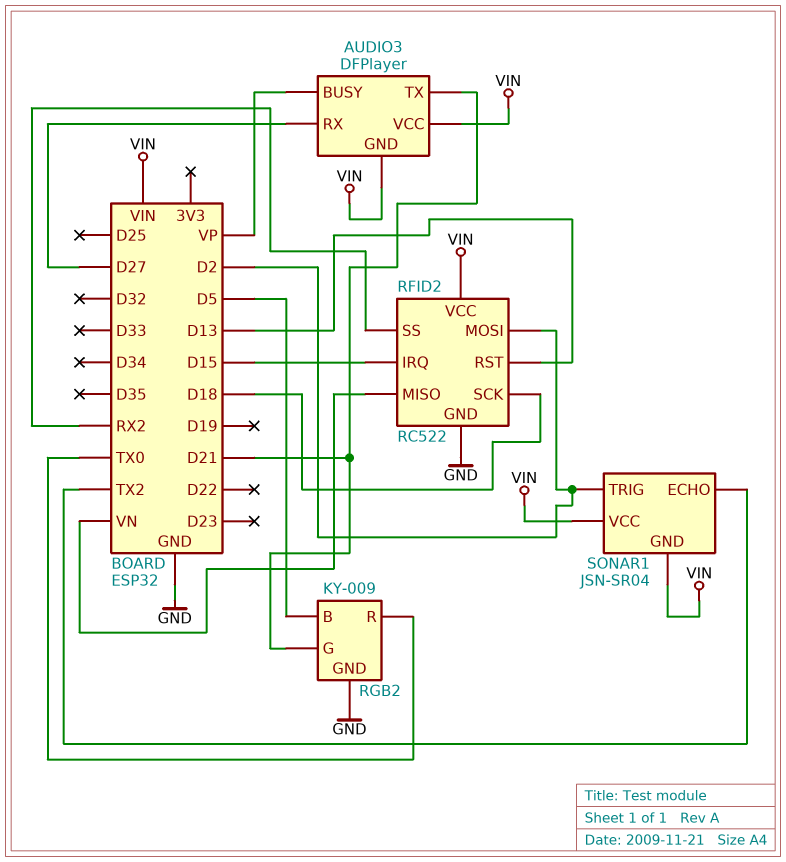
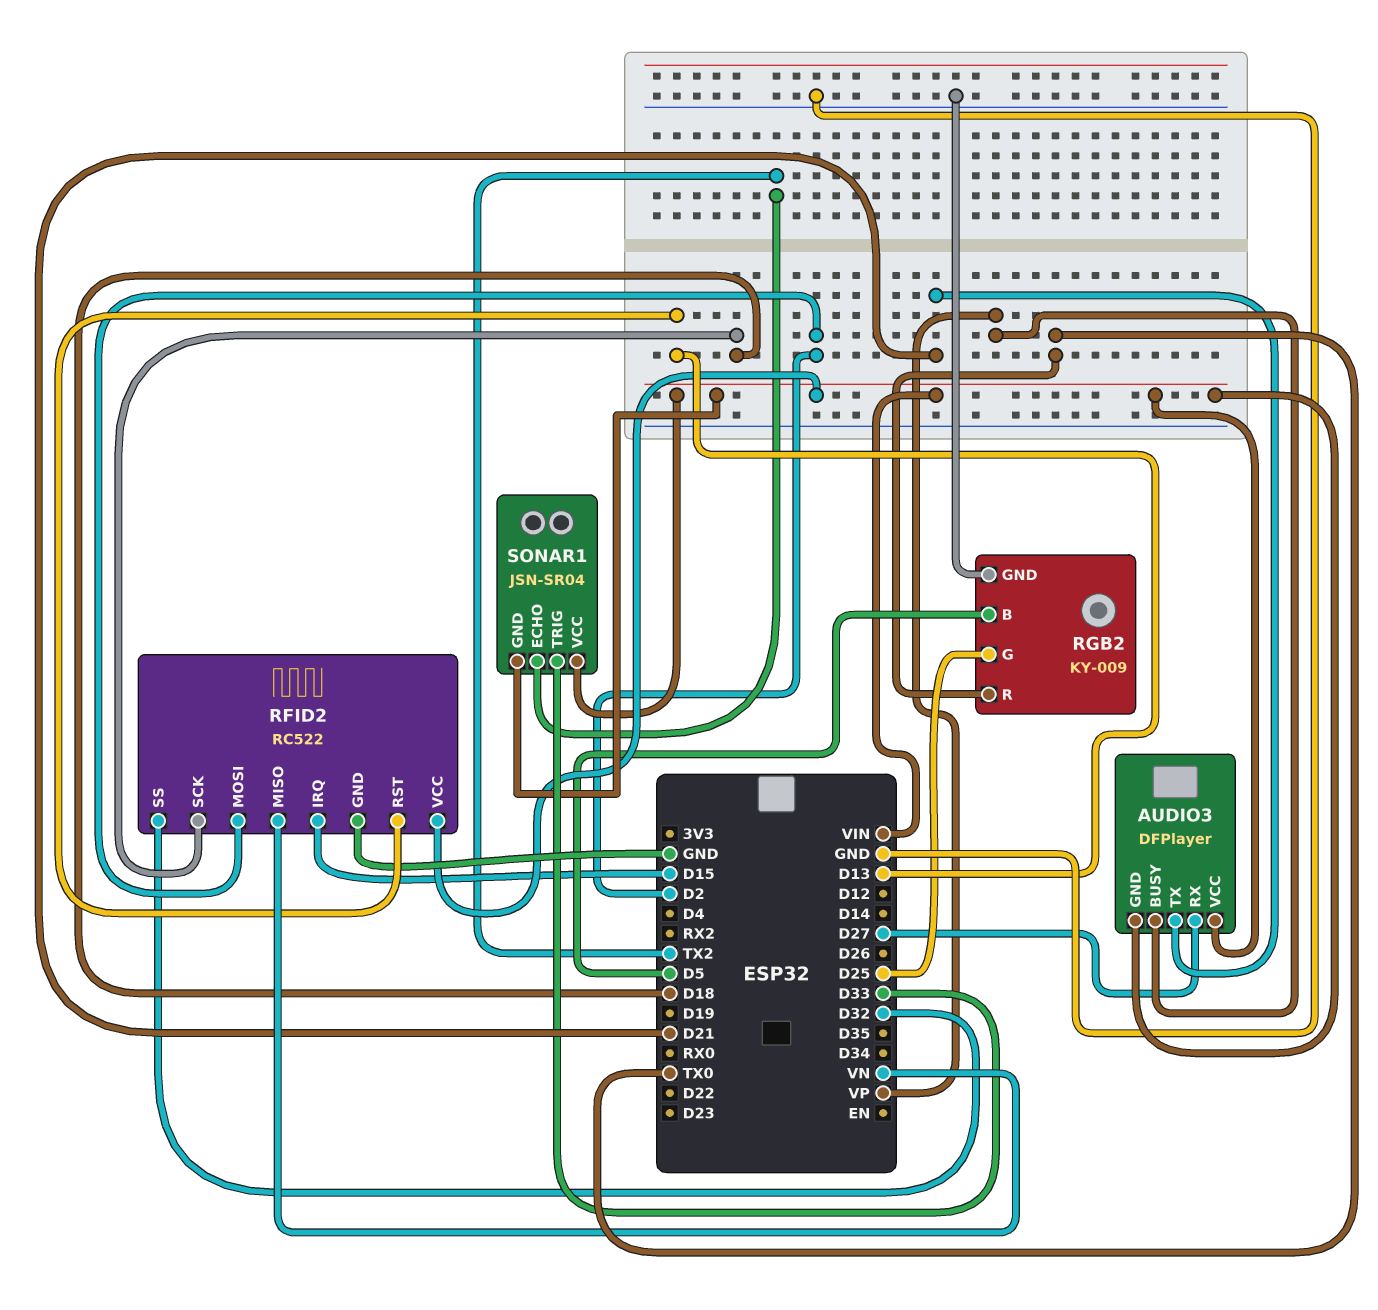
RFID2 pin SS: RX2 -> D32
RGB2 pin G: D21 -> D25
SONAR1 pin TRIG: D2 -> D33

